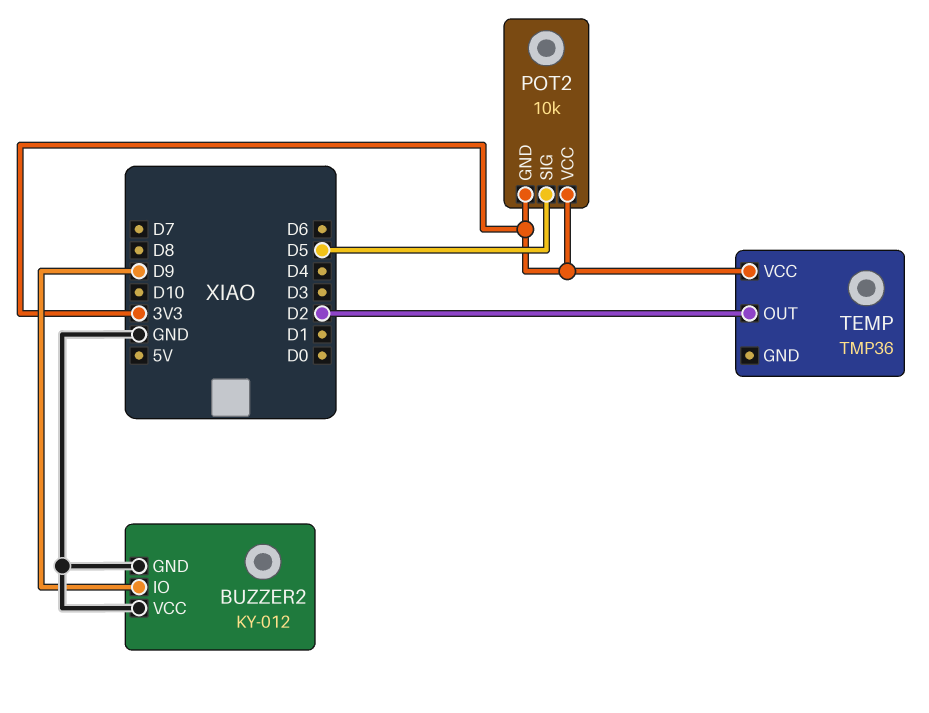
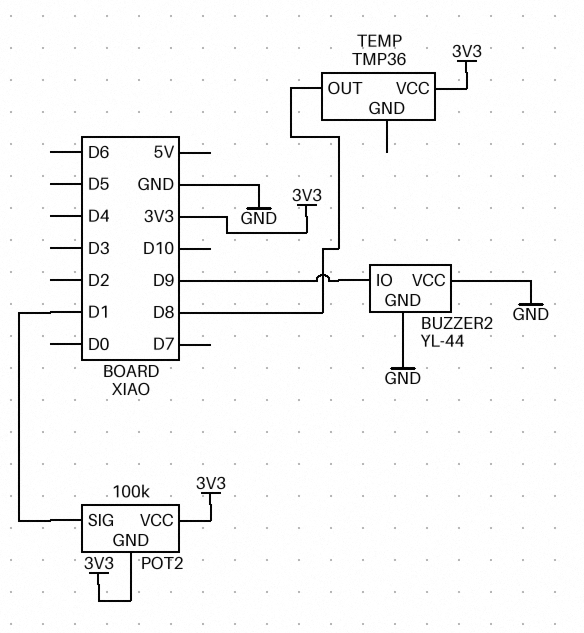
BUZZER2: KY-012 -> YL-44
POT2: 10k -> 100k
POT2 pin SIG: D5 -> D1
TEMP pin OUT: D2 -> D8

